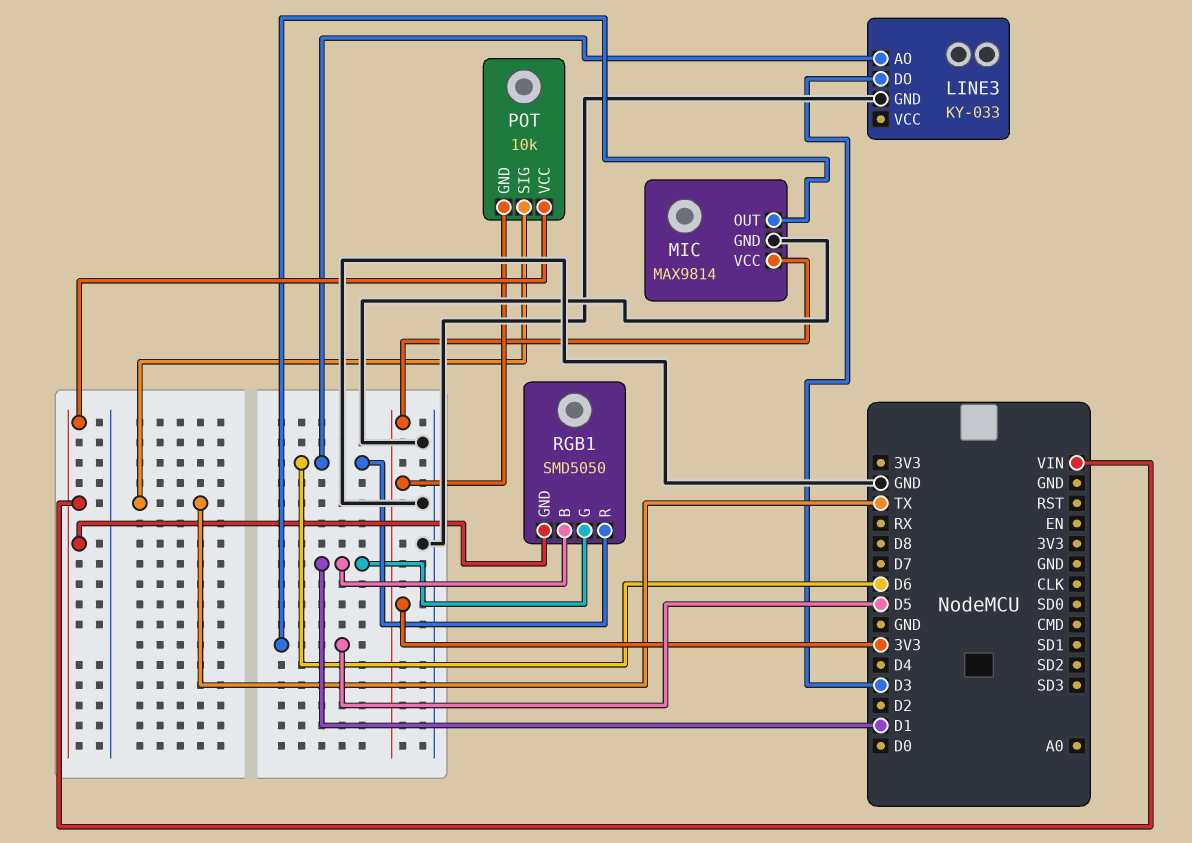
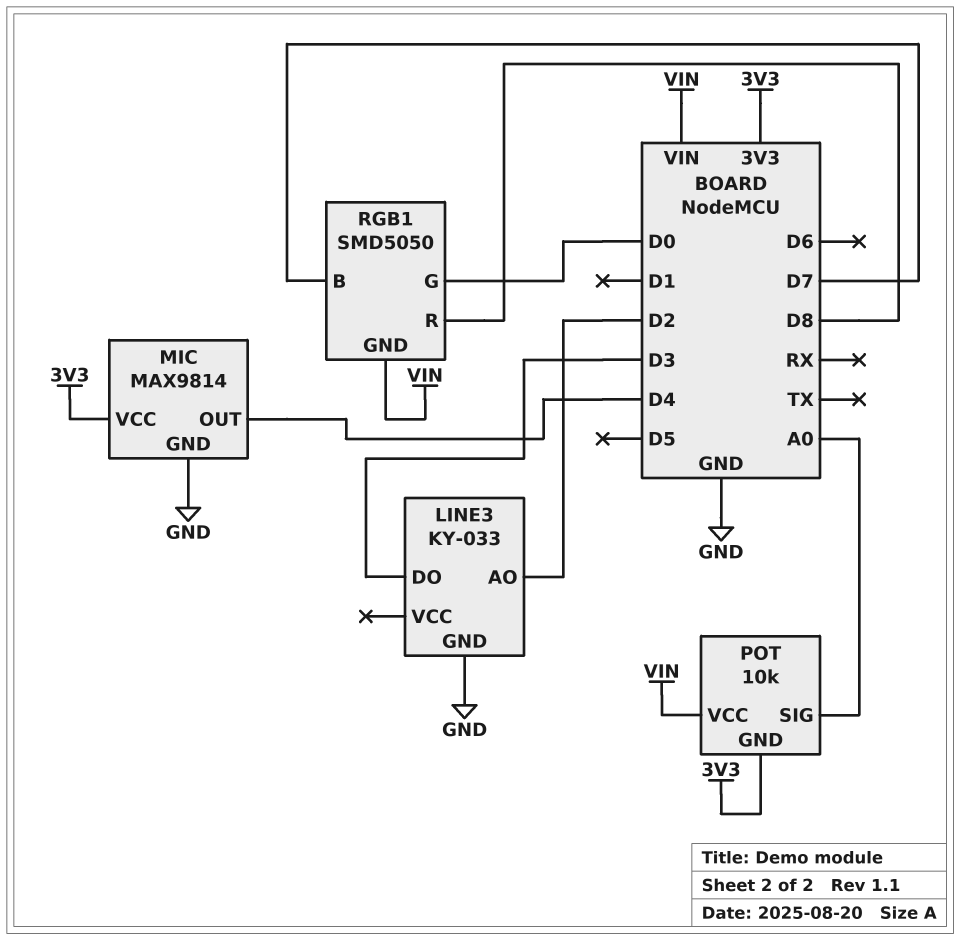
LINE3 pin AO: D6 -> D2
MIC pin OUT: D5 -> D4
POT pin SIG: TX -> A0
RGB1 pin B: D1 -> D7
RGB1 pin G: D1 -> D0
RGB1 pin R: D6 -> D8

